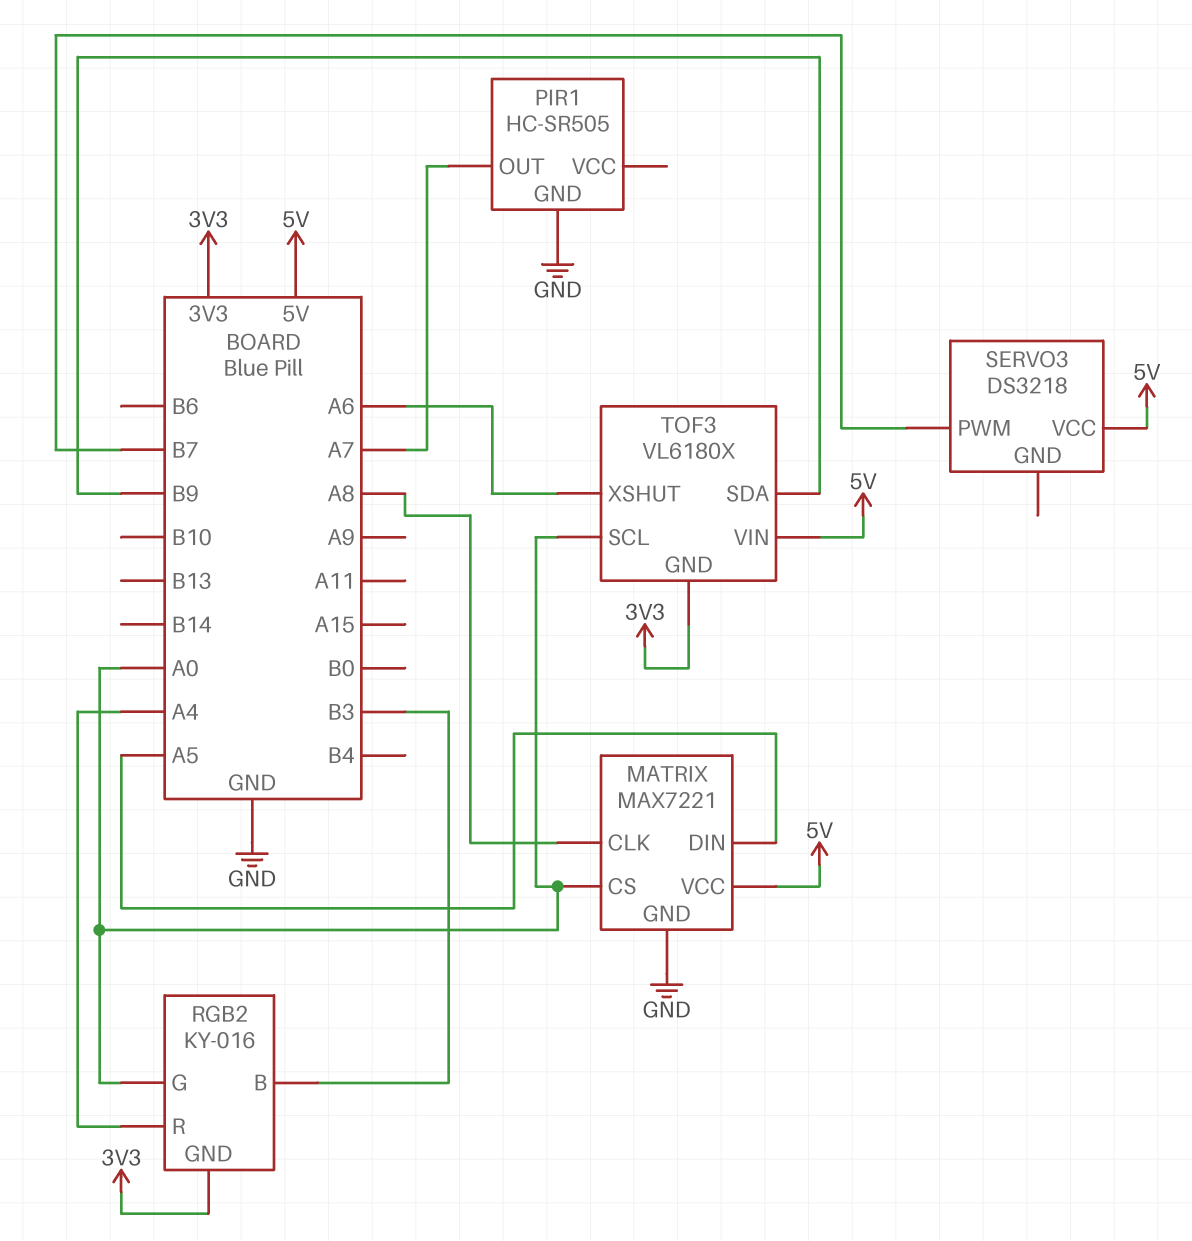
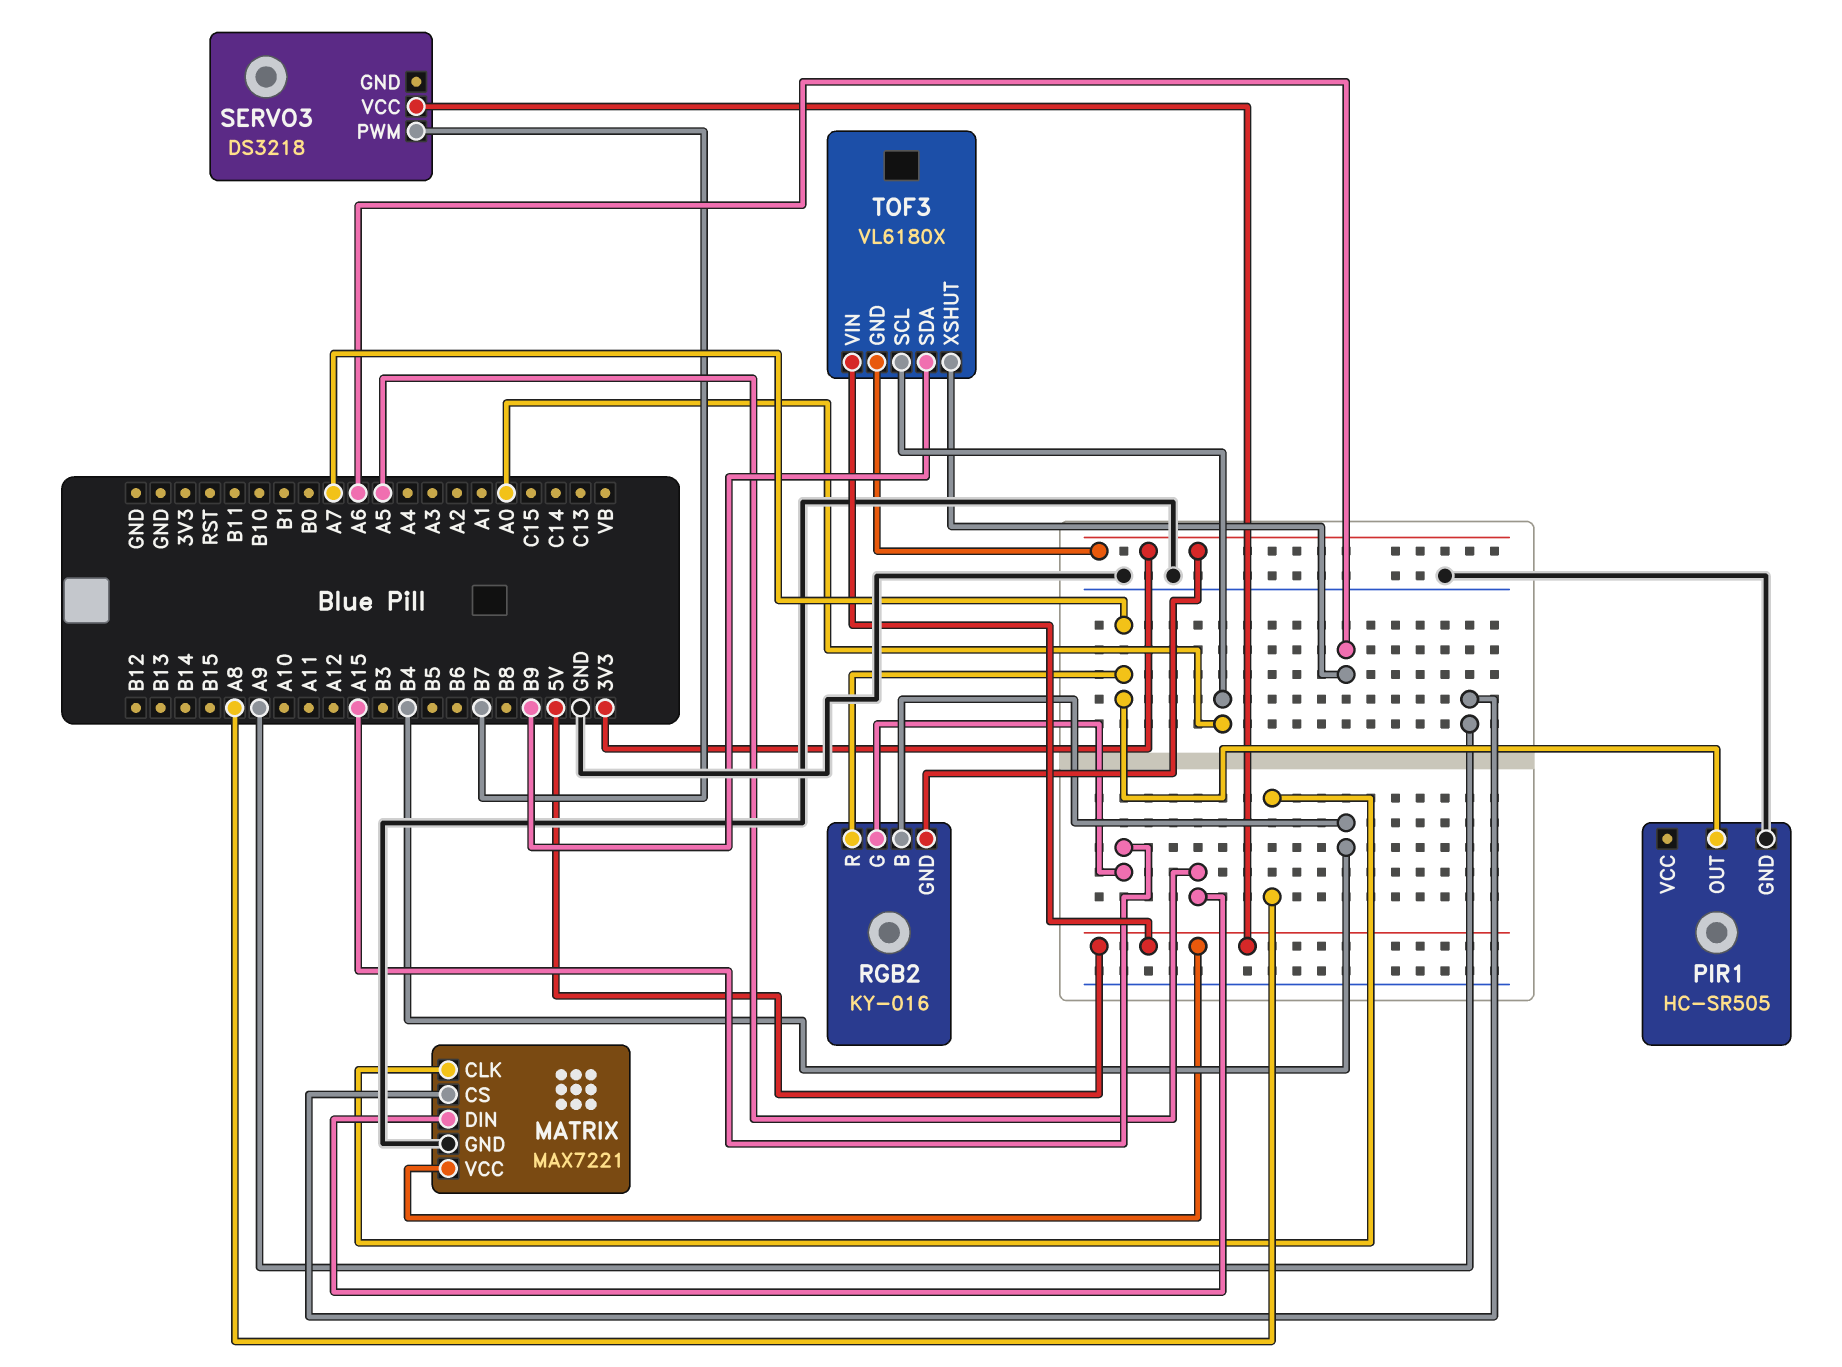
MATRIX pin CS: A0 -> A9
RGB2 pin B: B3 -> B4
RGB2 pin G: A0 -> A15
RGB2 pin R: A4 -> A7

